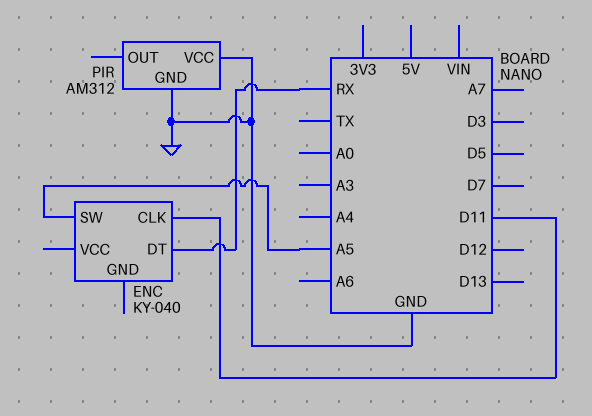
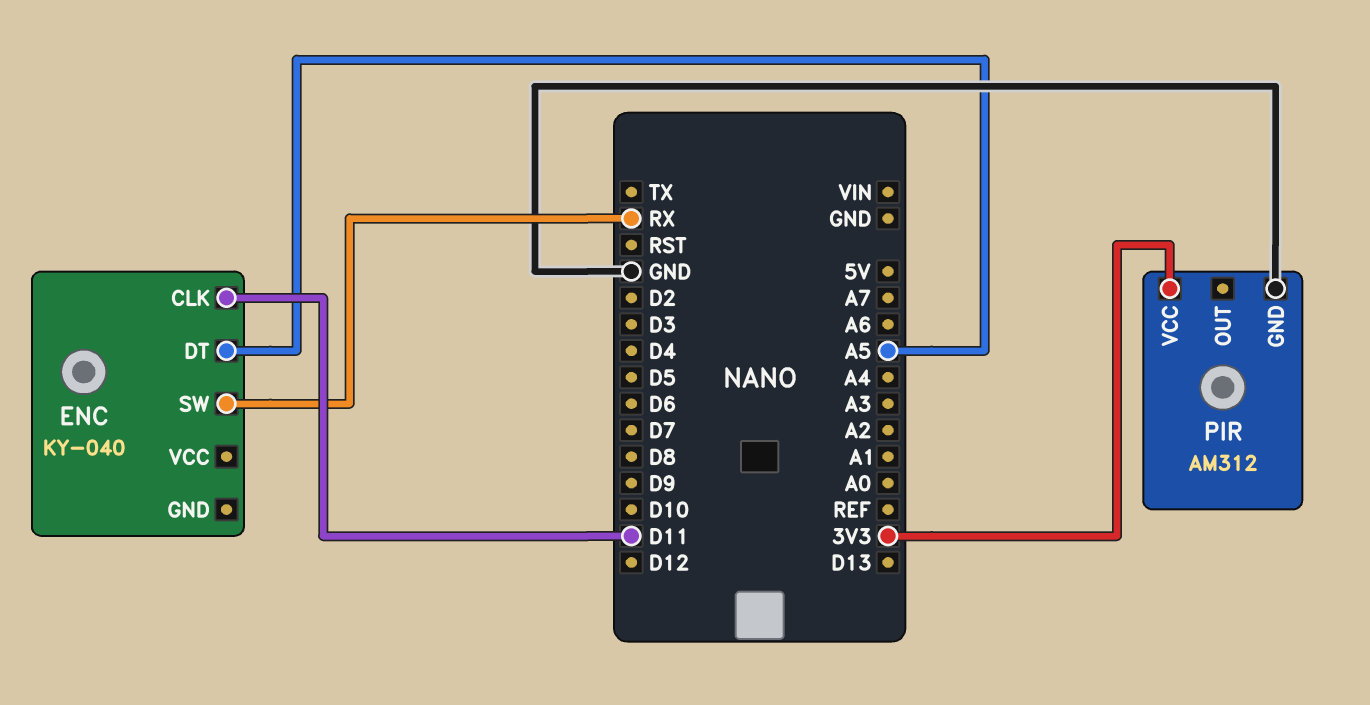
ENC pin DT: RX -> A5
ENC pin SW: A5 -> RX
PIR pin VCC: GND -> 3V3

